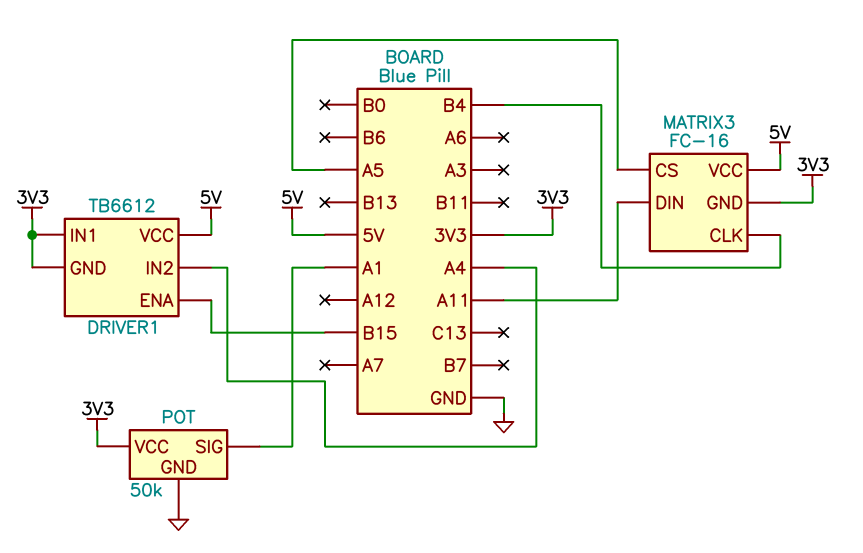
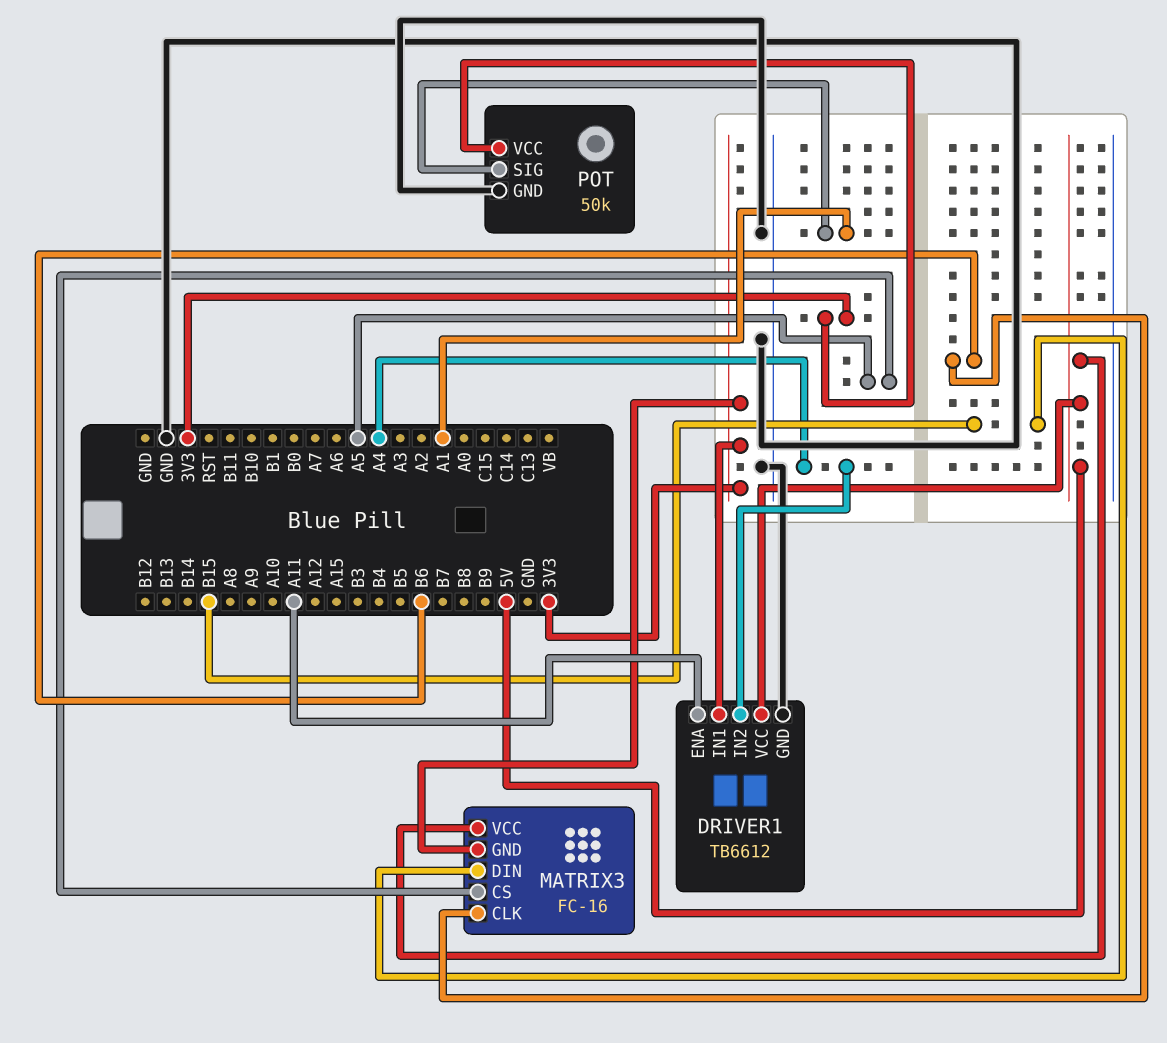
DRIVER1 pin ENA: B15 -> A11
DRIVER1 pin GND: 3V3 -> GND
MATRIX3 pin CLK: B4 -> B6
MATRIX3 pin DIN: A11 -> B15

